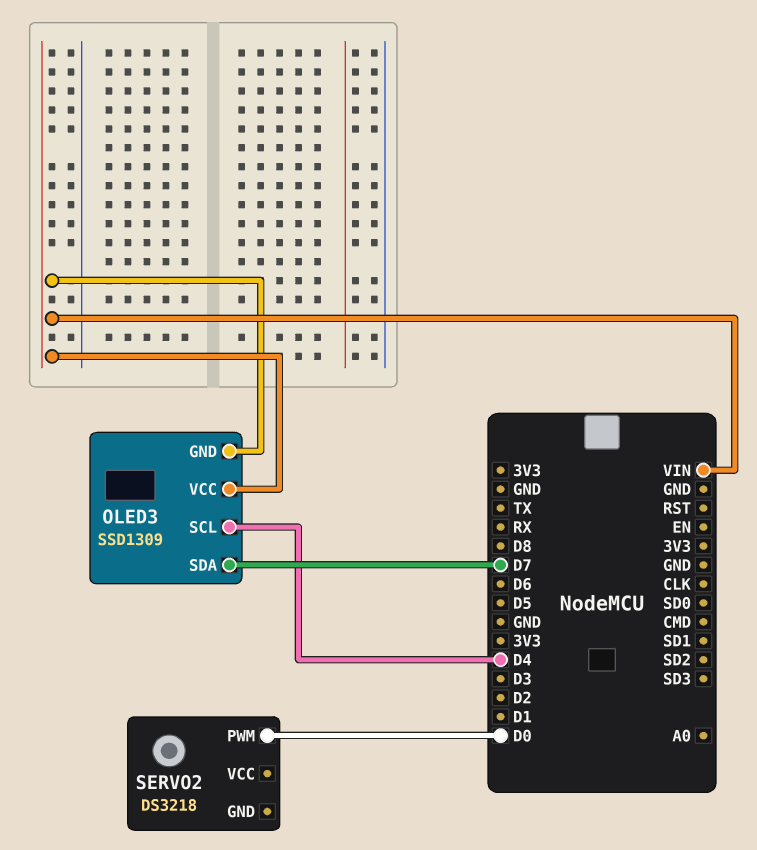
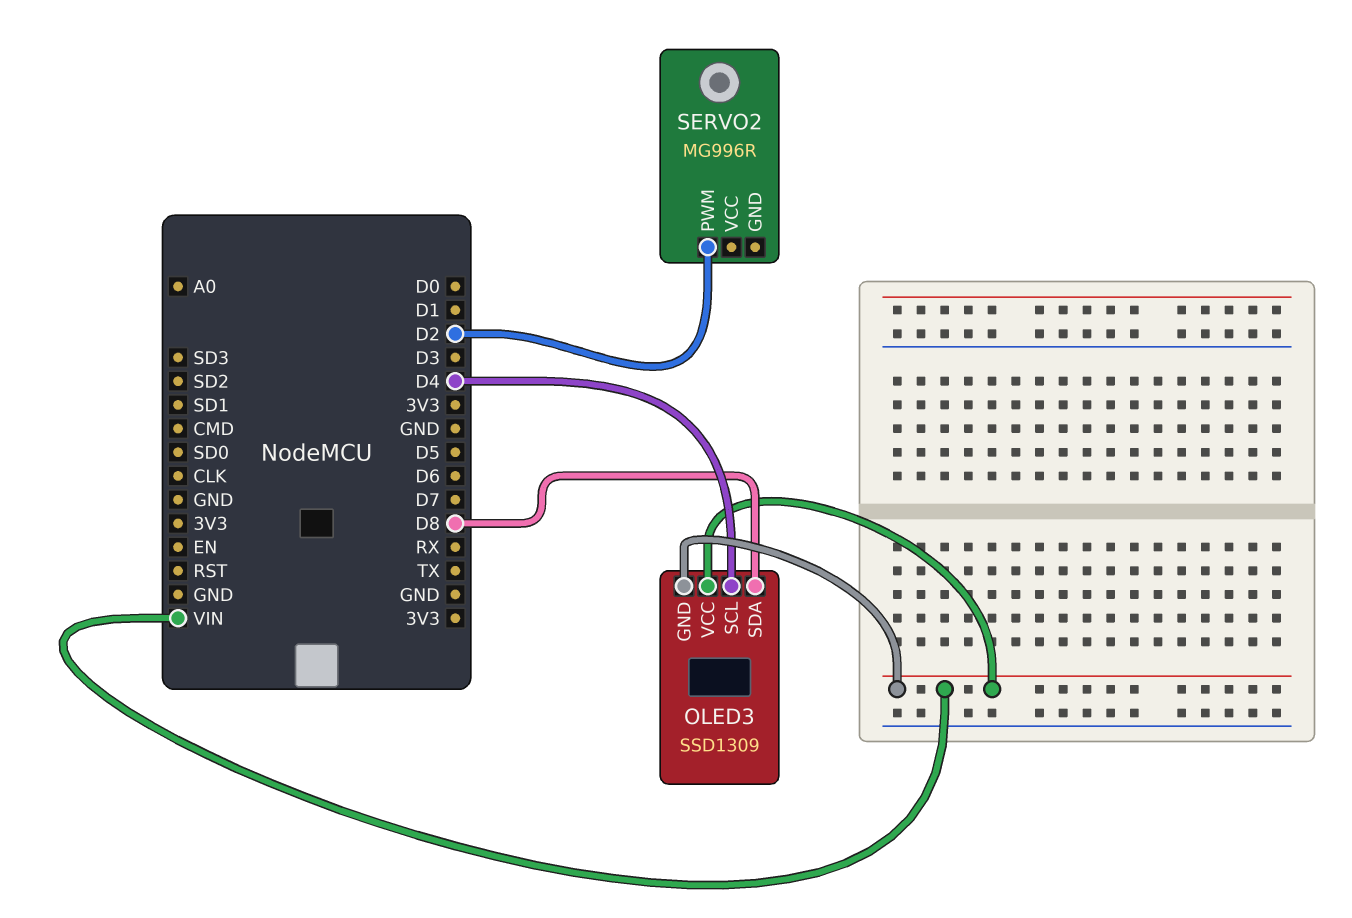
OLED3 pin SDA: D7 -> D8
SERVO2: DS3218 -> MG996R
SERVO2 pin PWM: D0 -> D2

